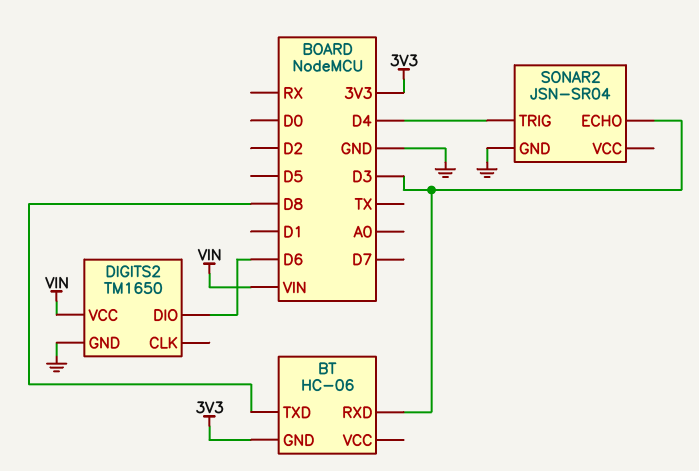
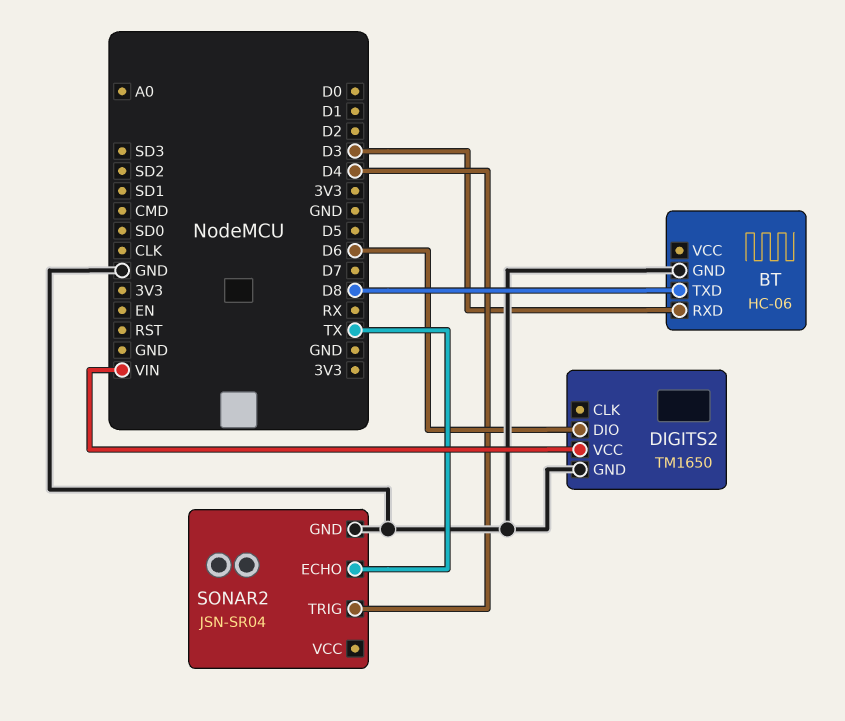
BT pin GND: 3V3 -> GND
SONAR2 pin ECHO: D3 -> TX

